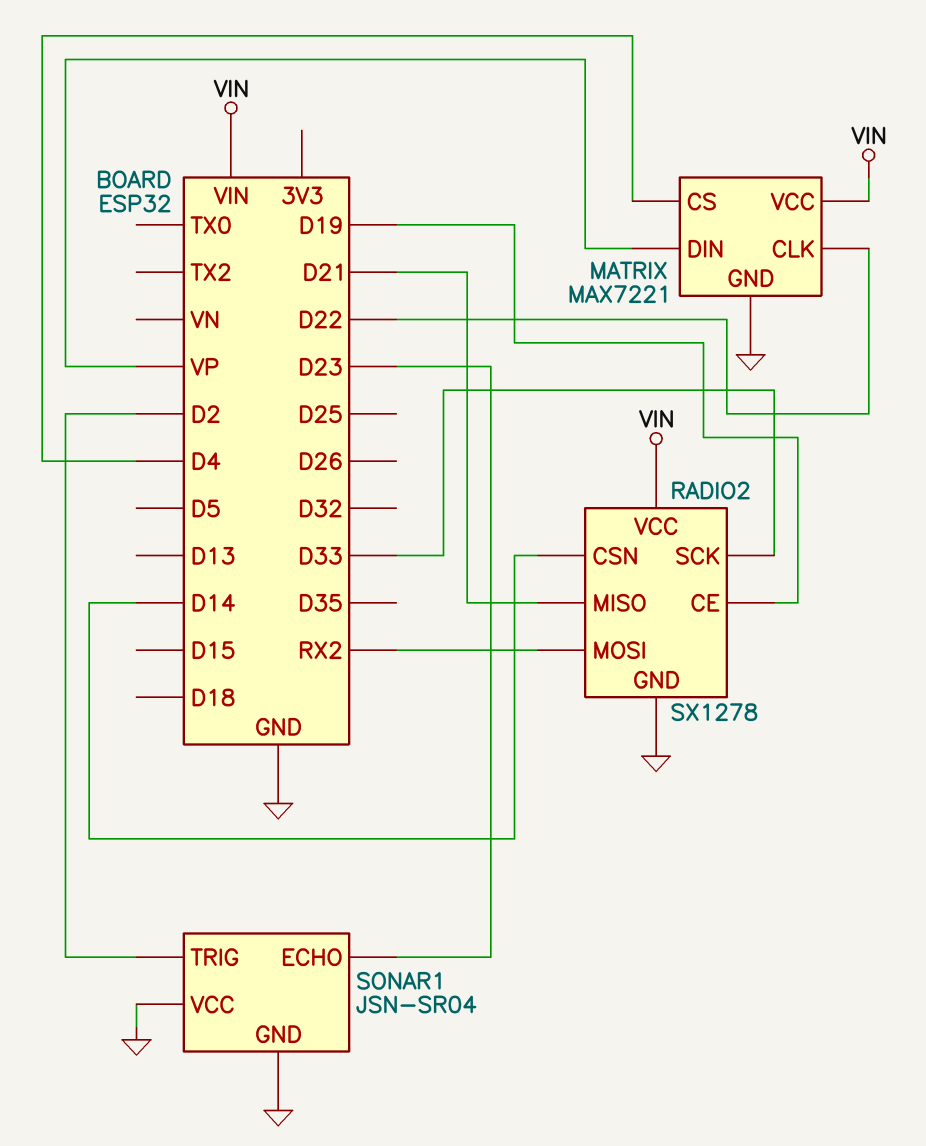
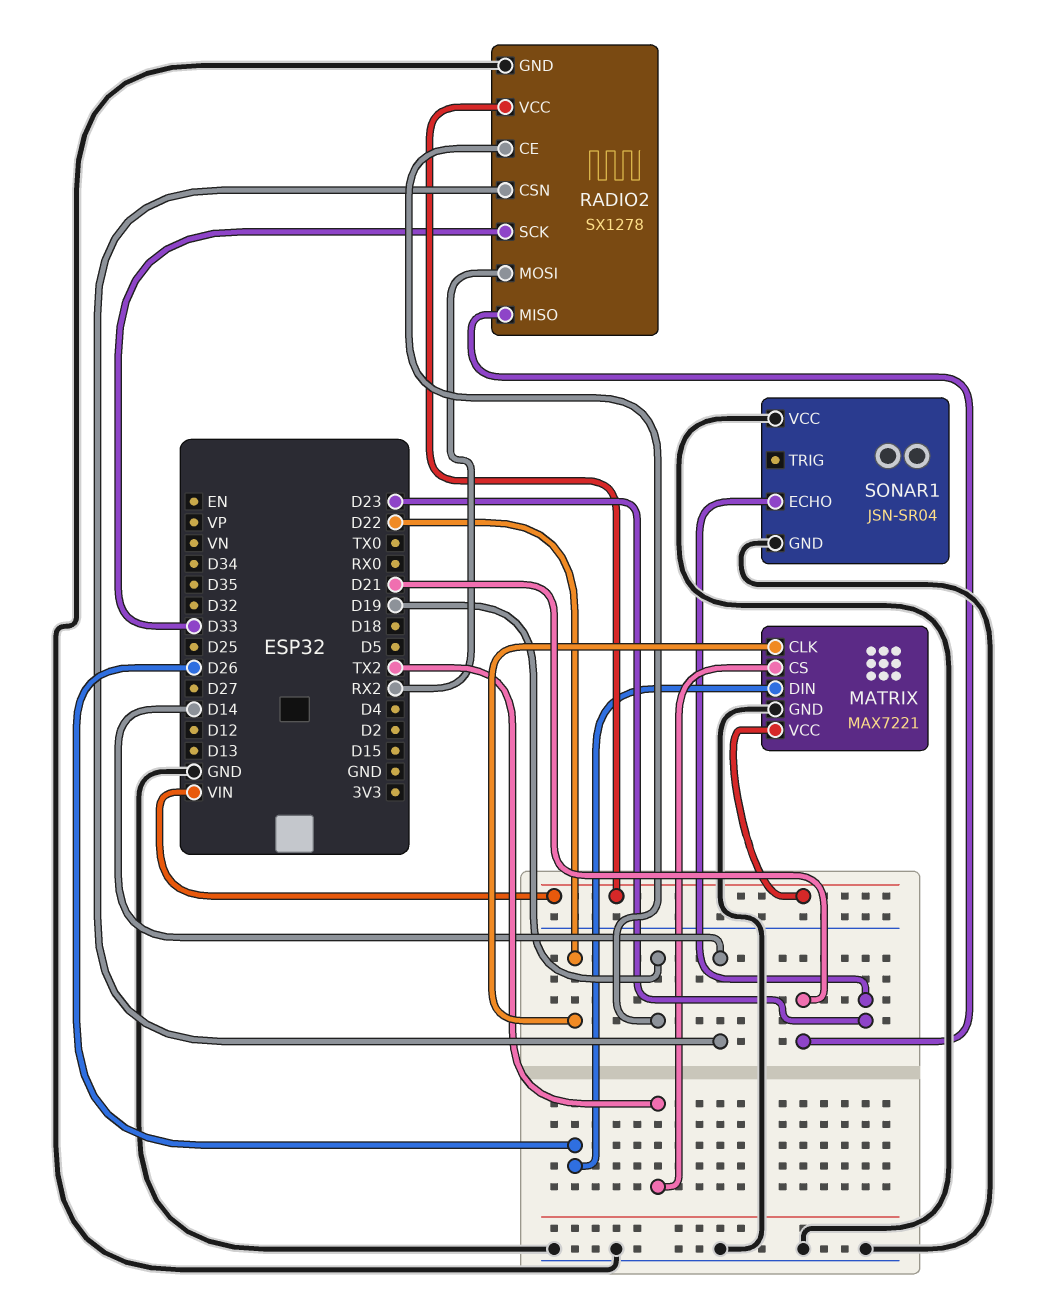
MATRIX pin CS: D4 -> TX2
MATRIX pin DIN: VP -> D26
SONAR1 pin TRIG: D2 -> none

